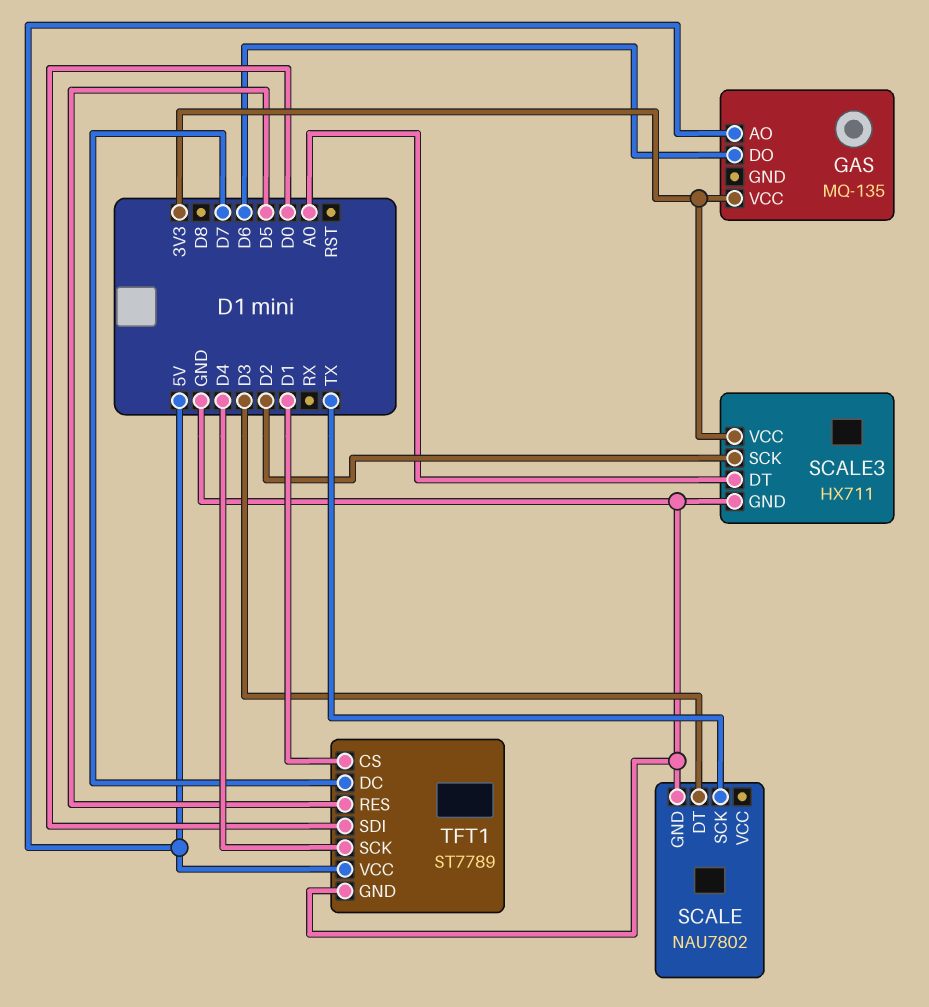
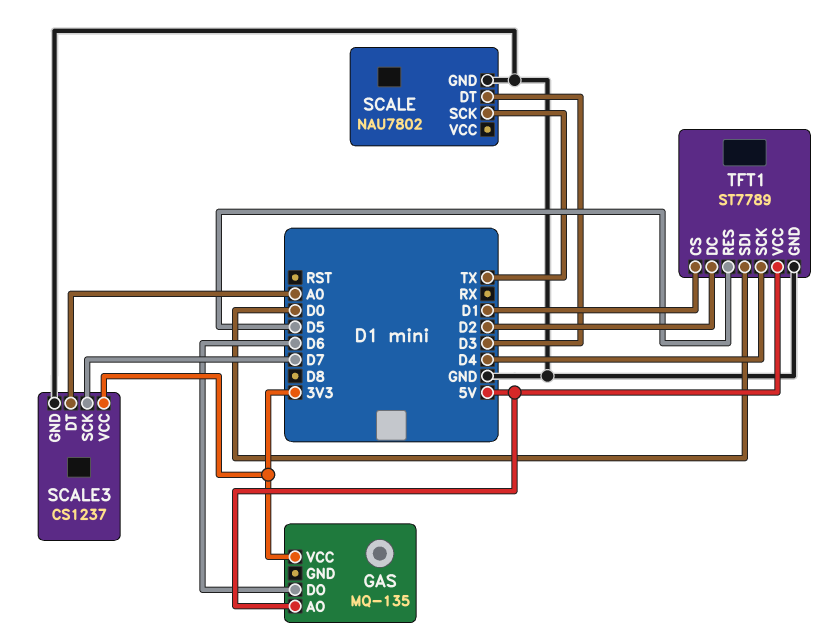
SCALE3: HX711 -> CS1237
SCALE3 pin SCK: D2 -> D7
TFT1 pin DC: D7 -> D2

